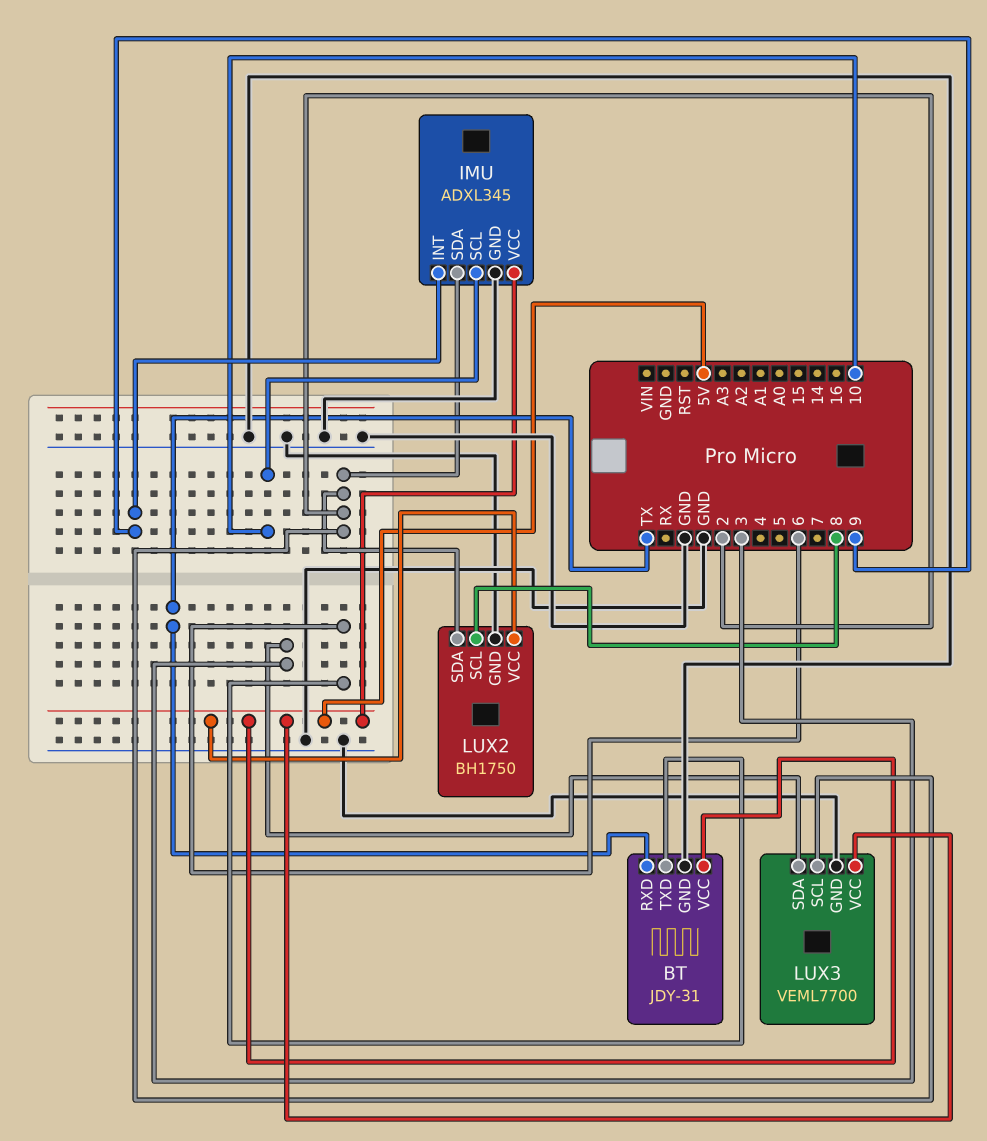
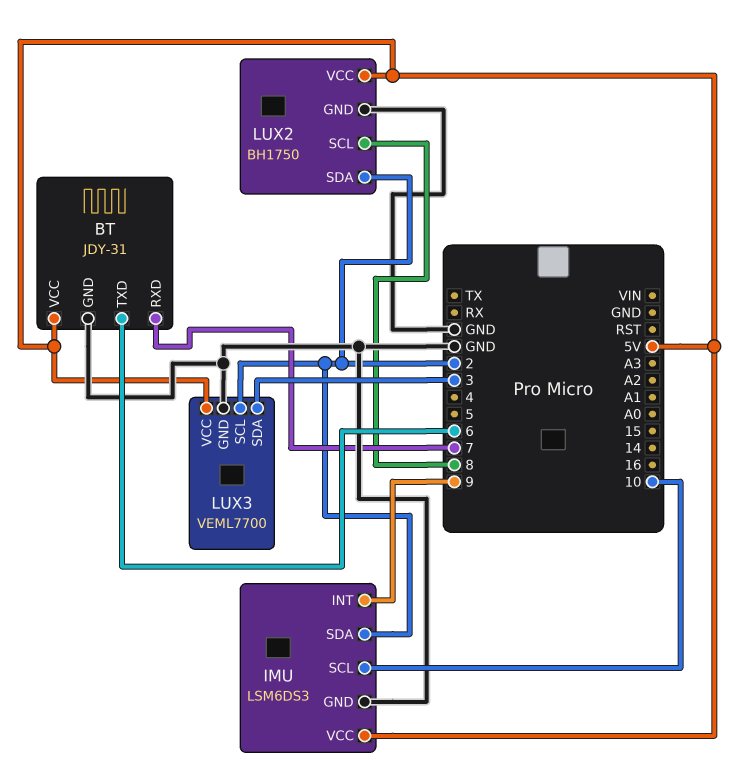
BT pin RXD: TX -> 7
IMU: ADXL345 -> LSM6DS3

